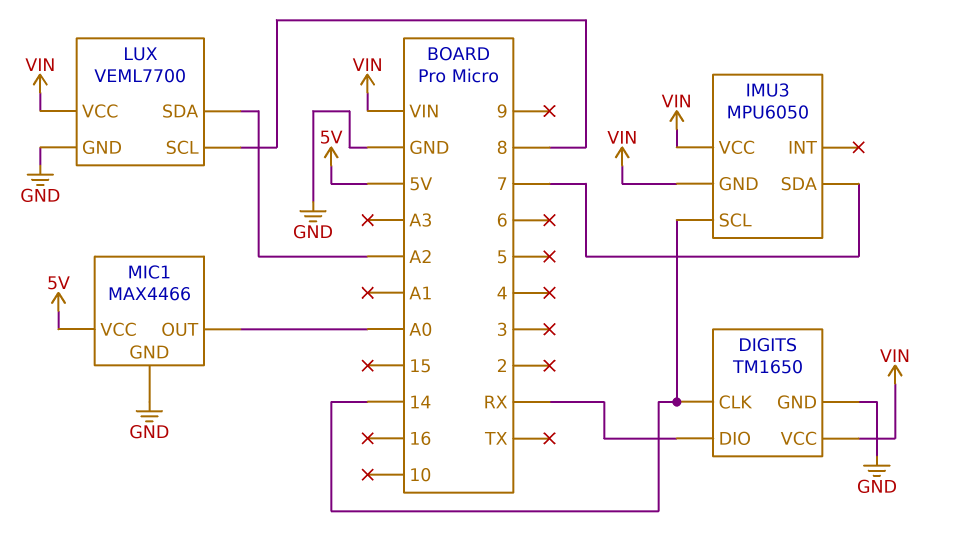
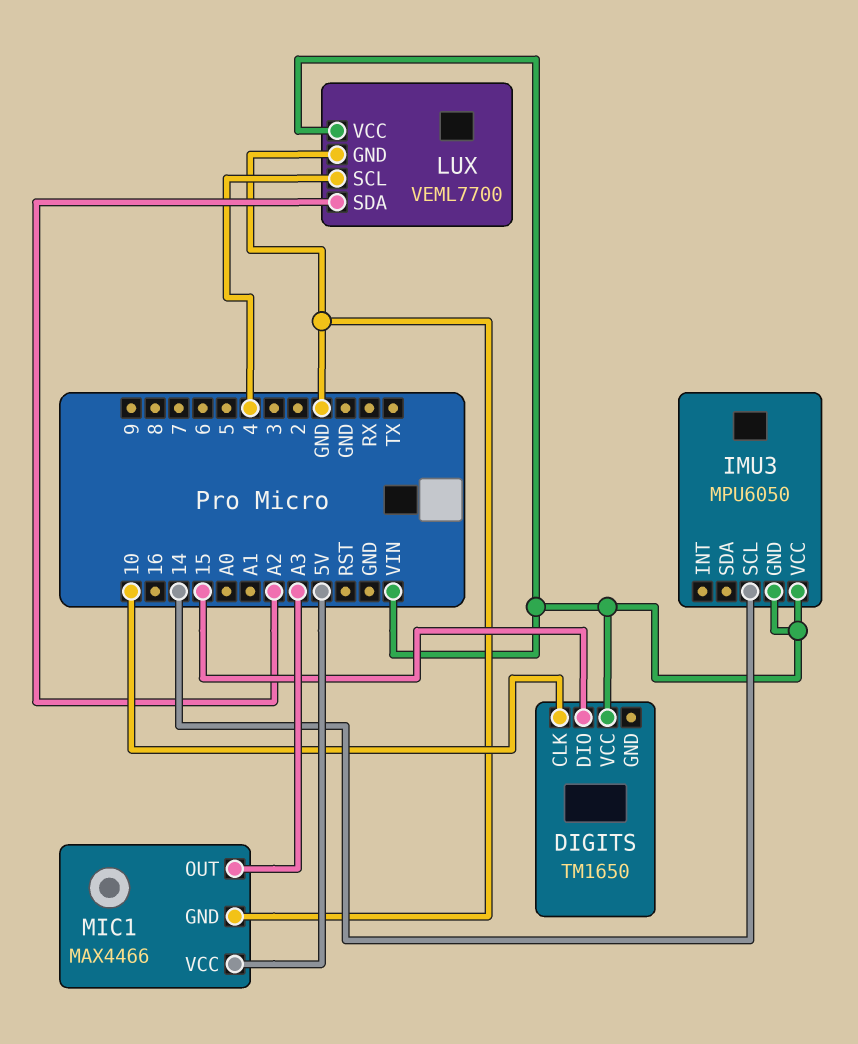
DIGITS pin CLK: 14 -> 10
DIGITS pin DIO: RX -> 15
DIGITS pin GND: GND -> none
IMU3 pin SDA: 7 -> none
LUX pin SCL: 8 -> 4
MIC1 pin OUT: A0 -> A3

